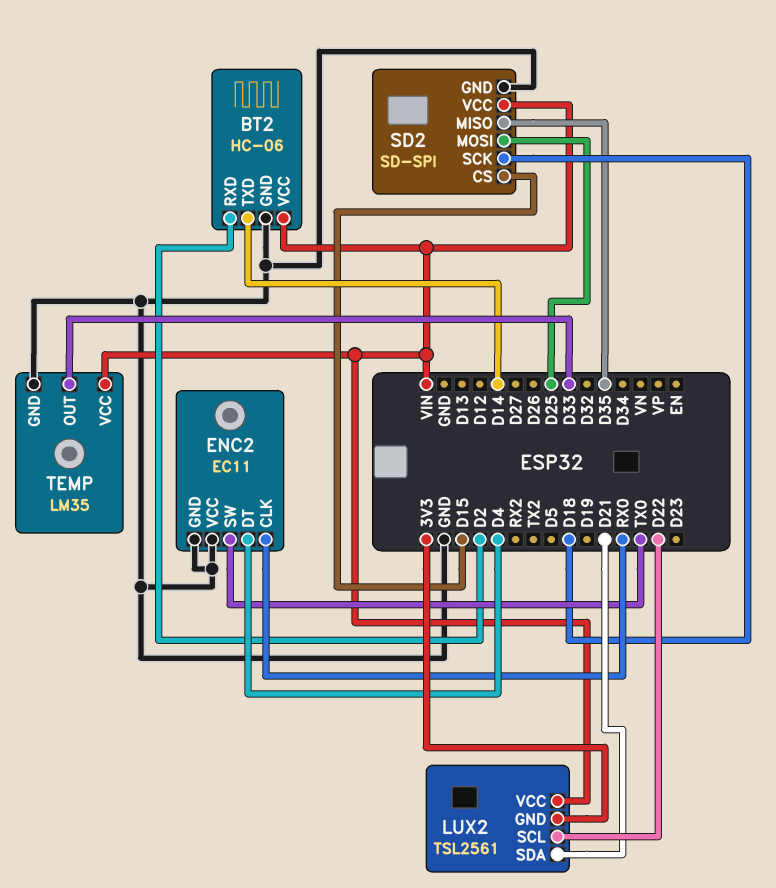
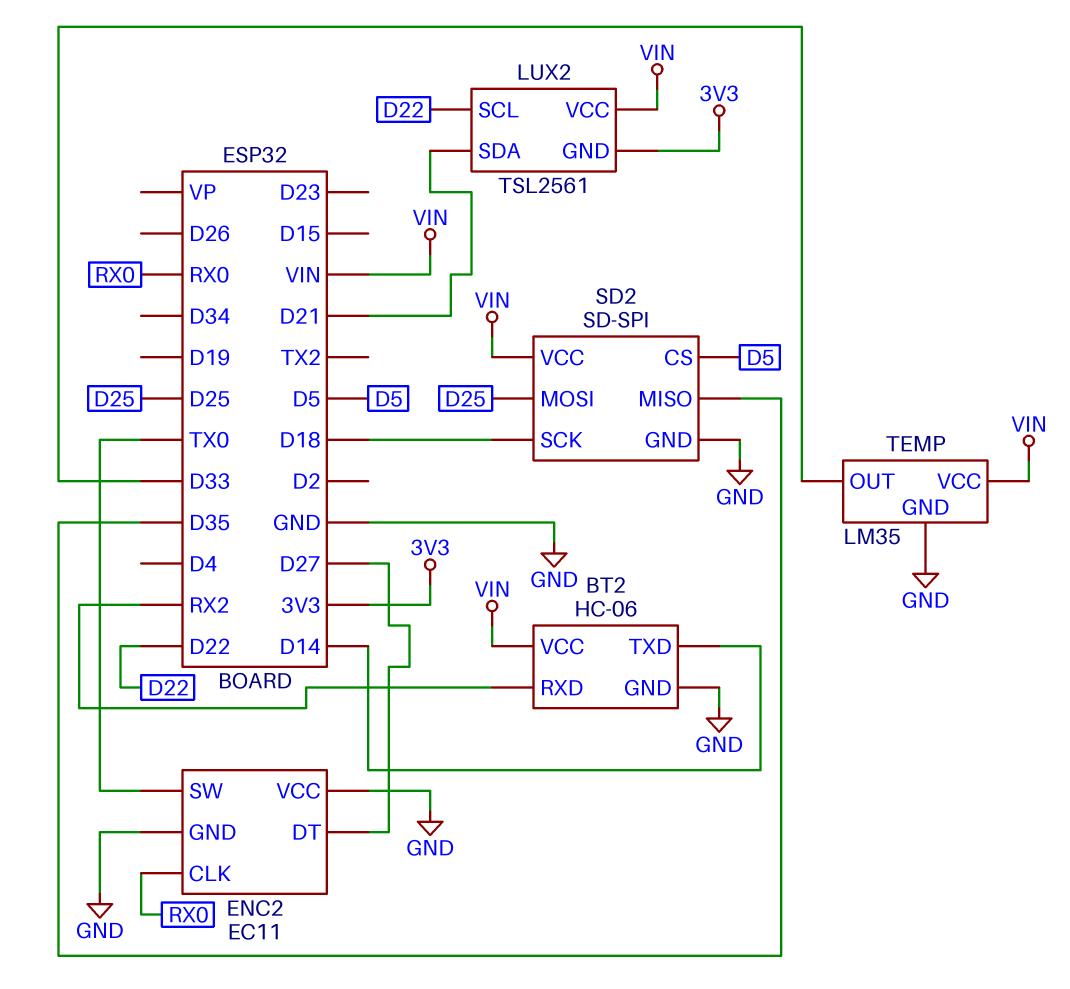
BT2 pin RXD: D2 -> RX2
ENC2 pin DT: D4 -> D27
SD2 pin CS: D15 -> D5

